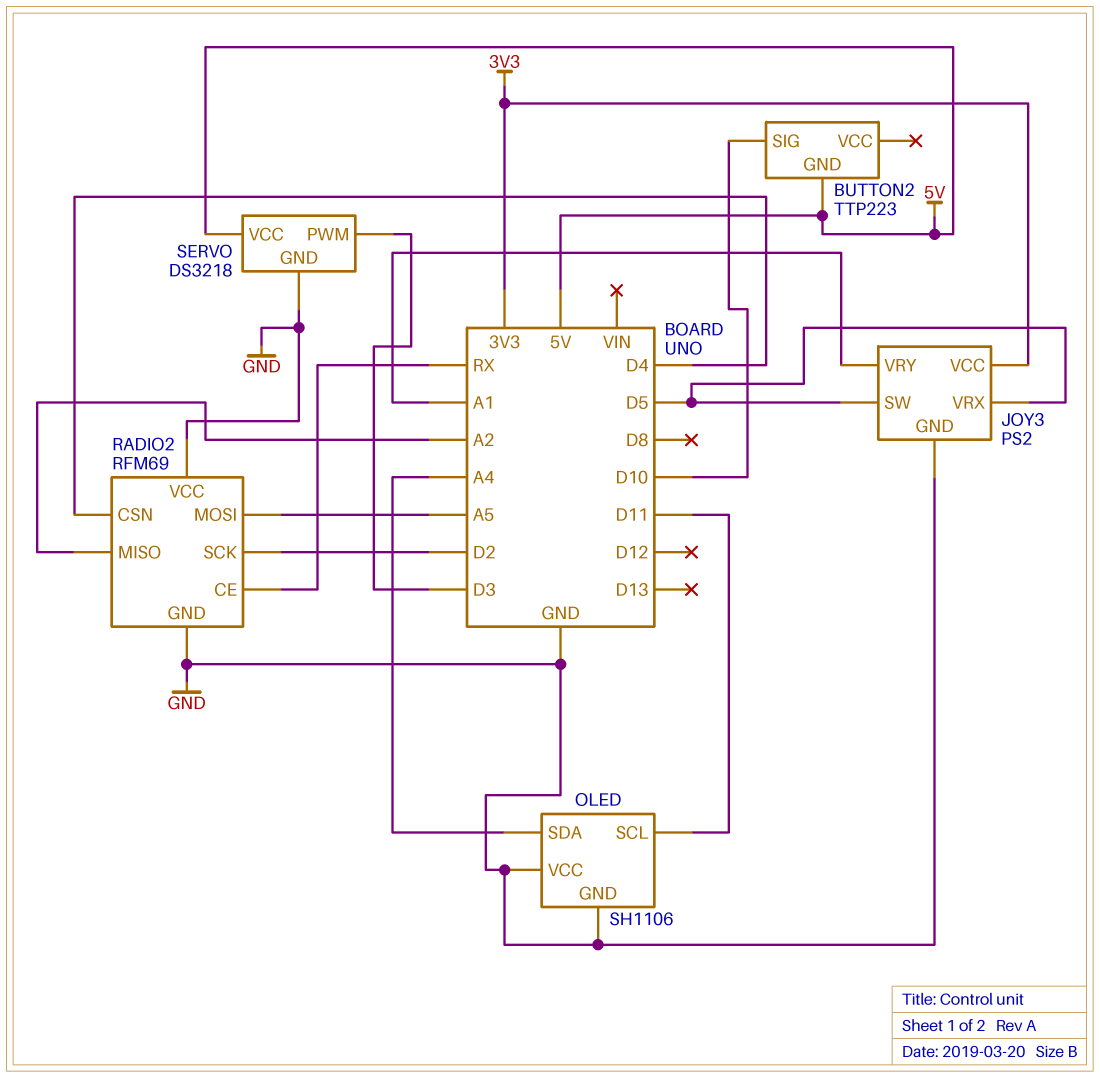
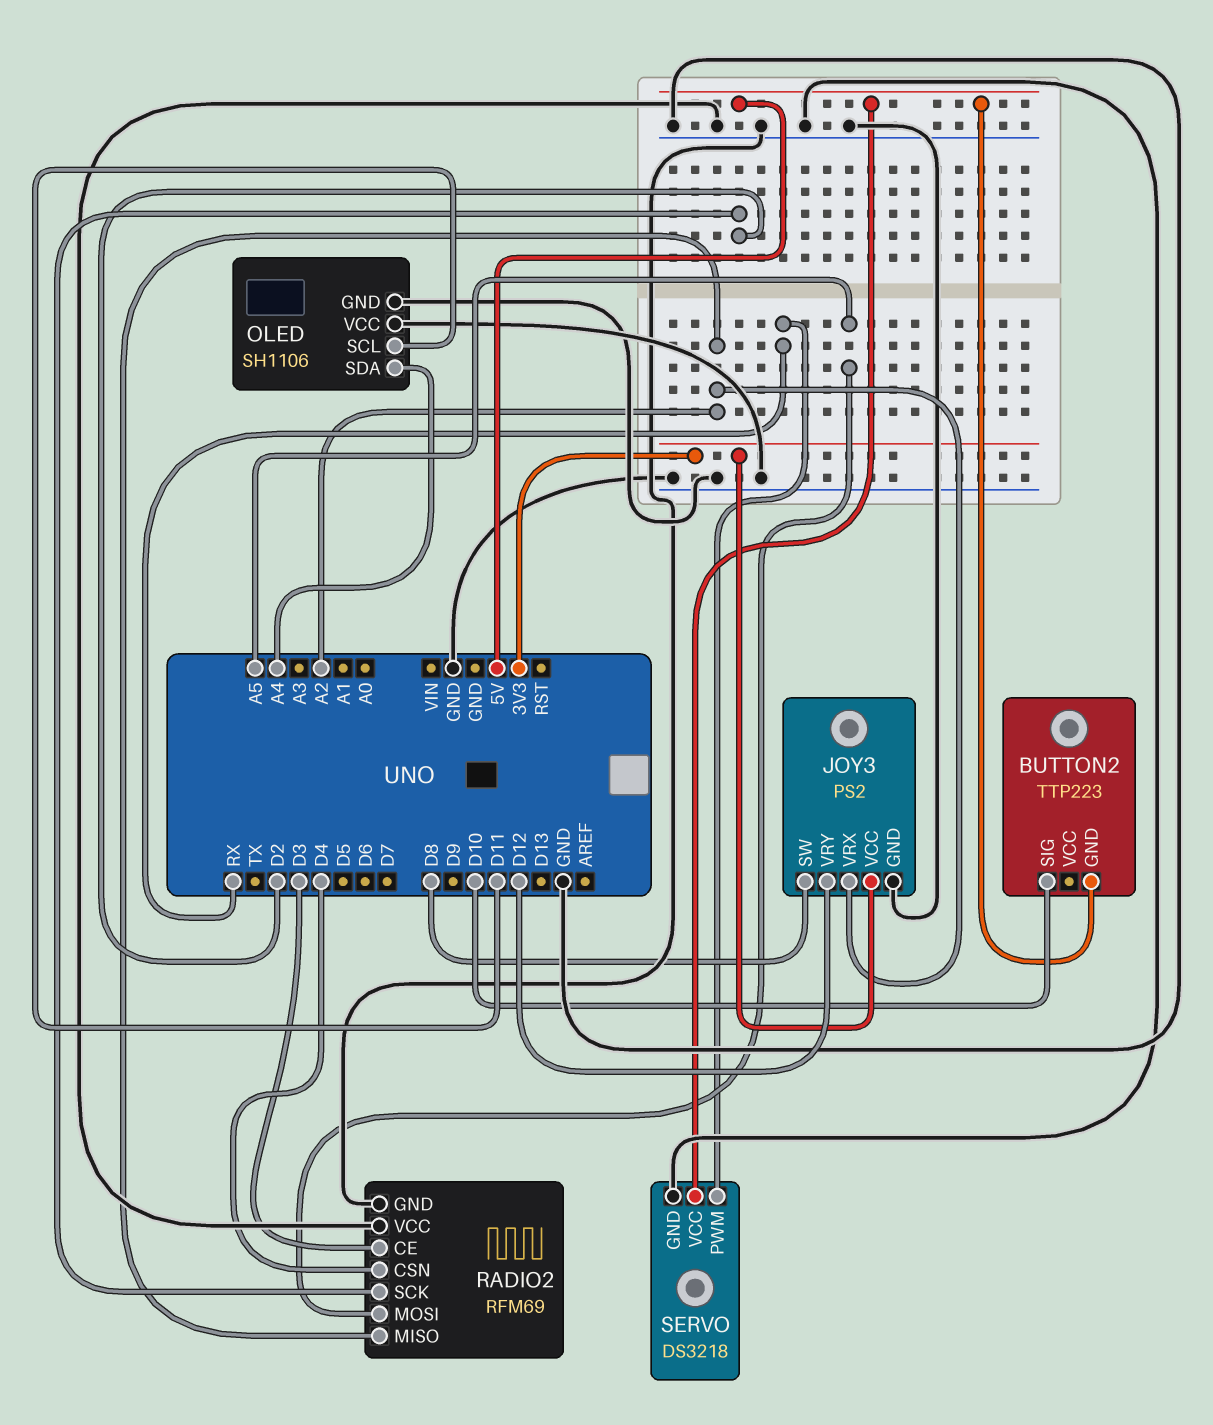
JOY3 pin SW: D5 -> D8
JOY3 pin VRX: D5 -> A2
JOY3 pin VRY: A1 -> D12
RADIO2 pin CE: RX -> D3
SERVO pin PWM: D3 -> RX

